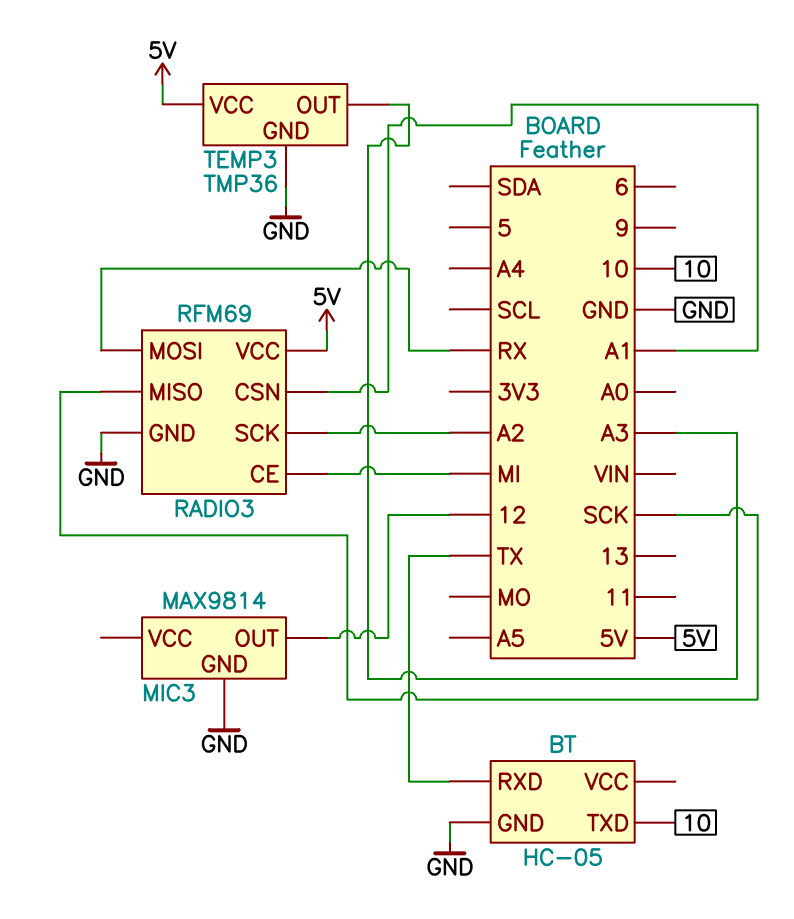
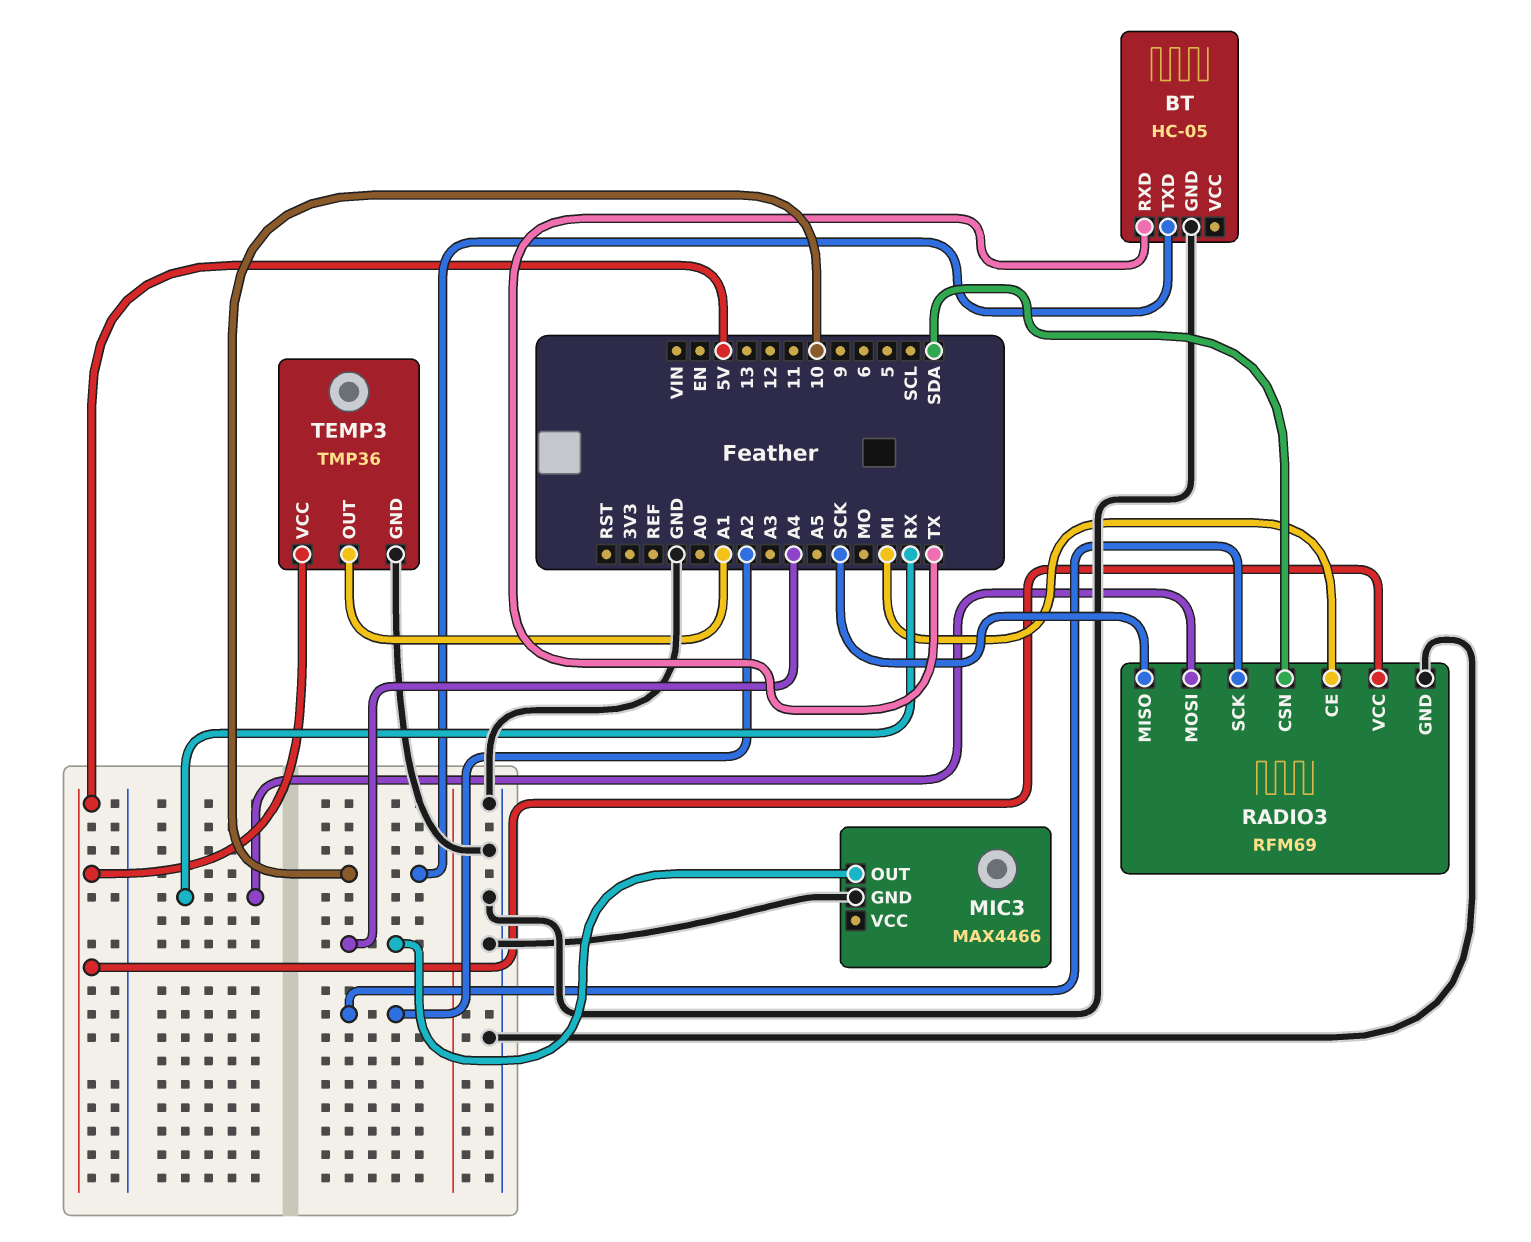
MIC3: MAX9814 -> MAX4466
MIC3 pin OUT: 12 -> A4
RADIO3 pin CSN: A1 -> SDA
TEMP3 pin OUT: A3 -> A1

